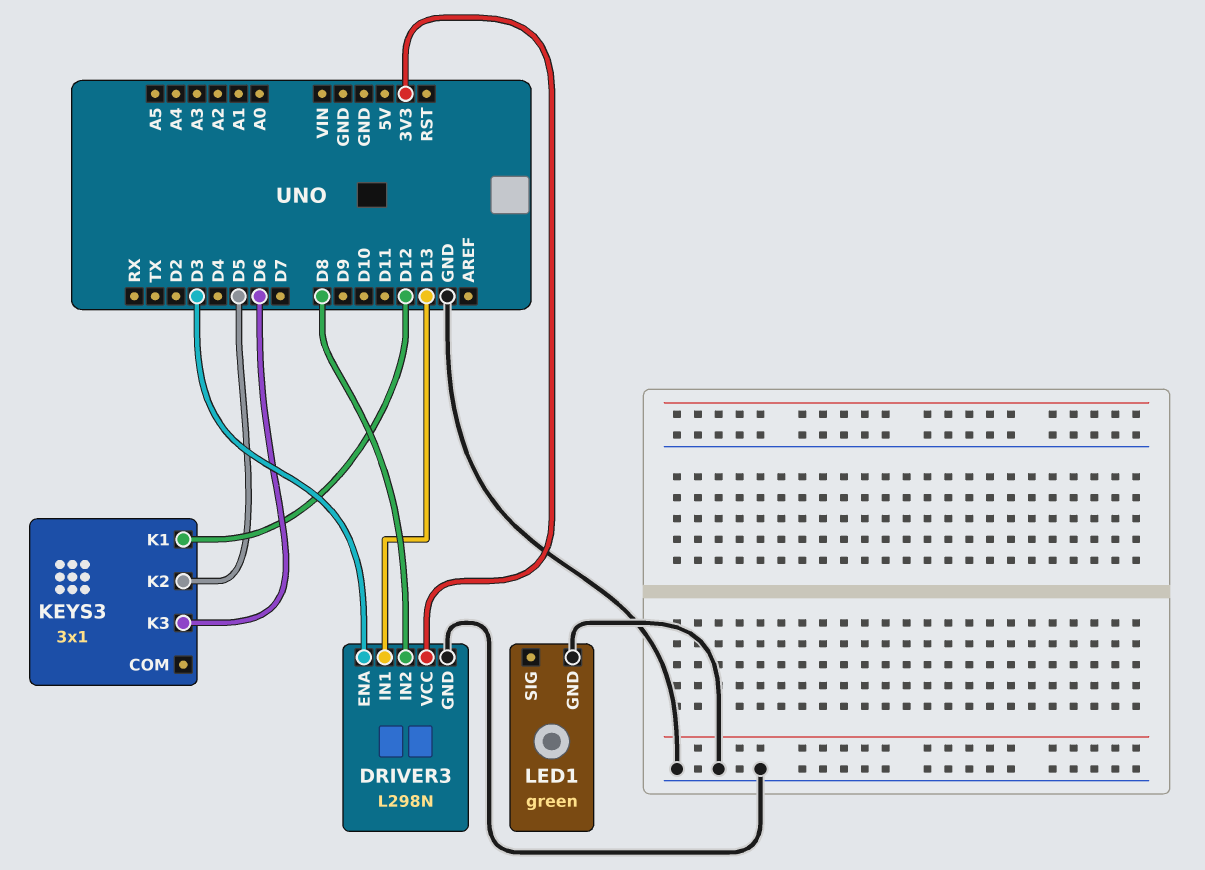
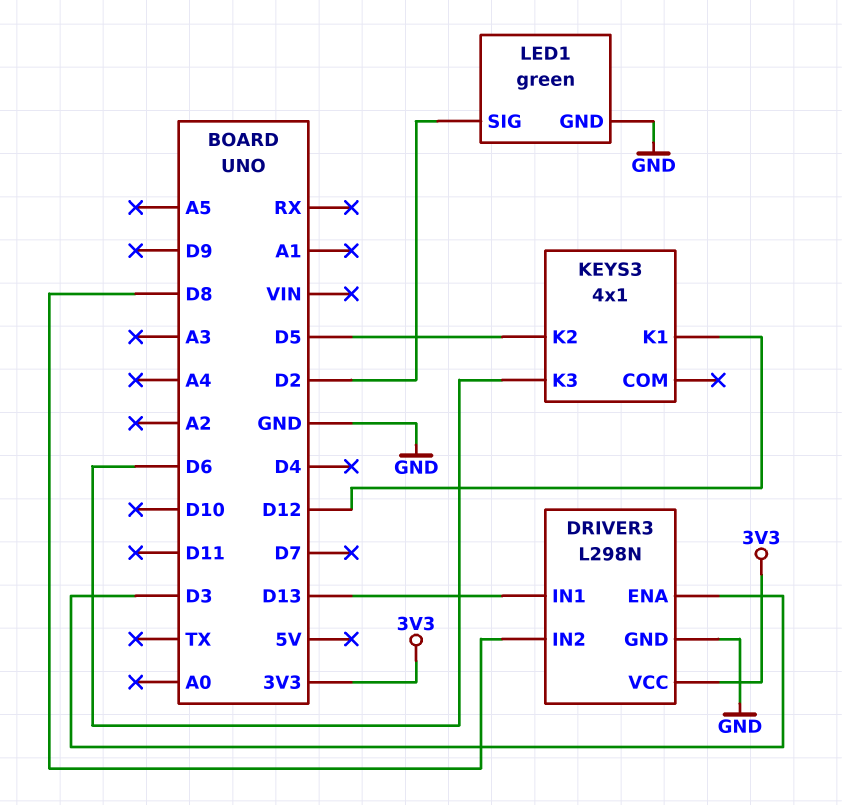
KEYS3: 3x1 -> 4x1
LED1 pin SIG: none -> D2

